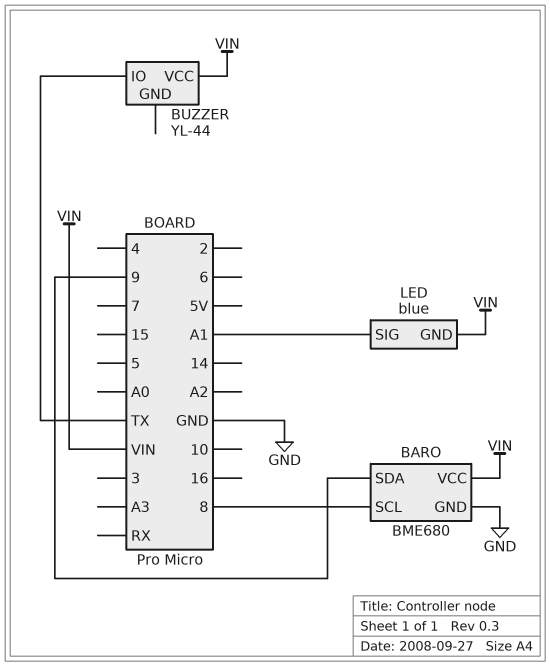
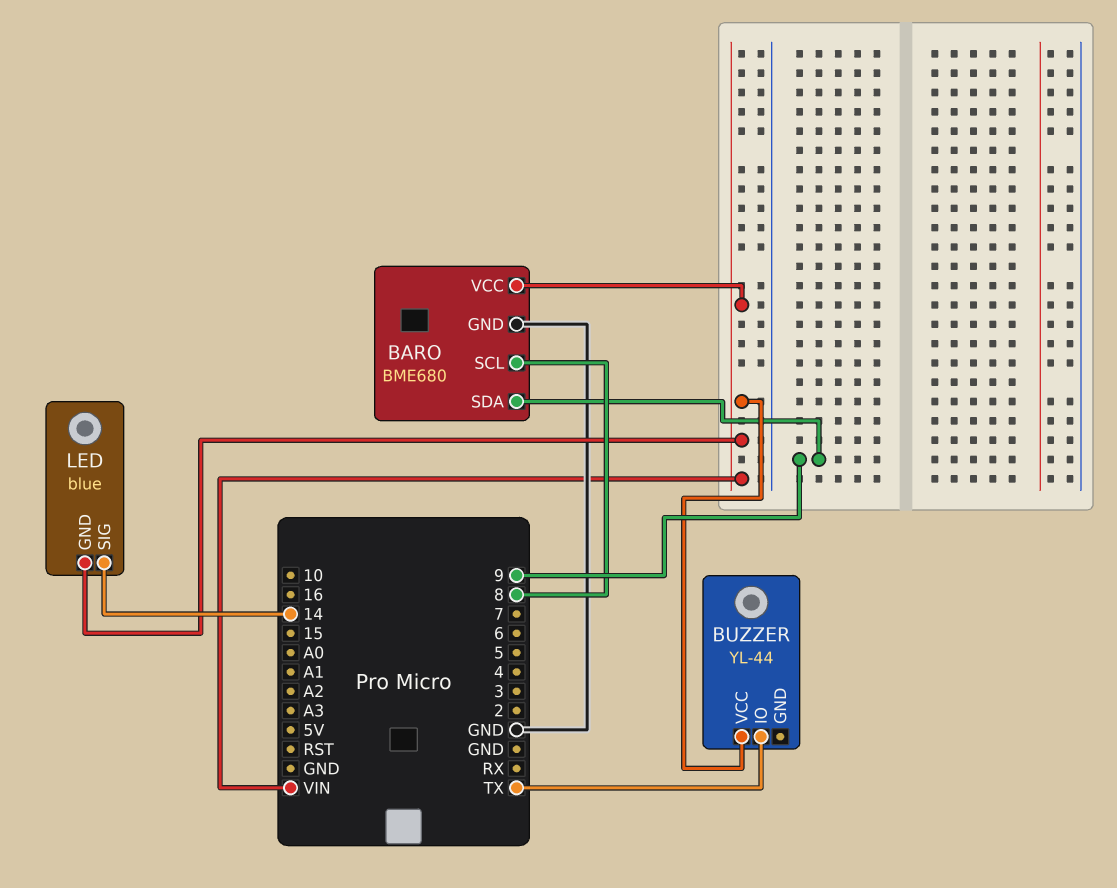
LED pin SIG: A1 -> 14

